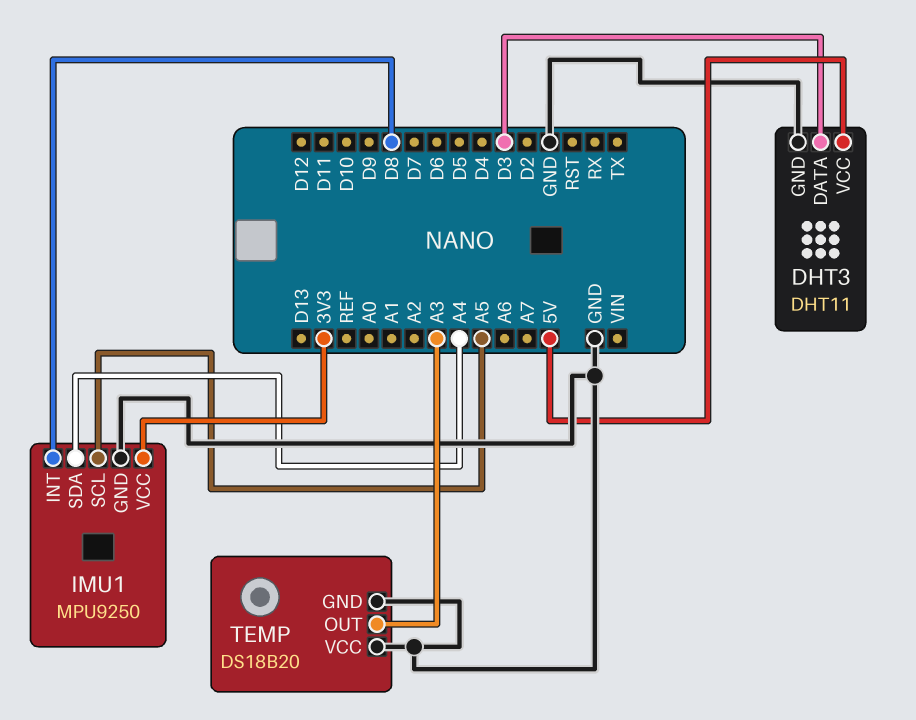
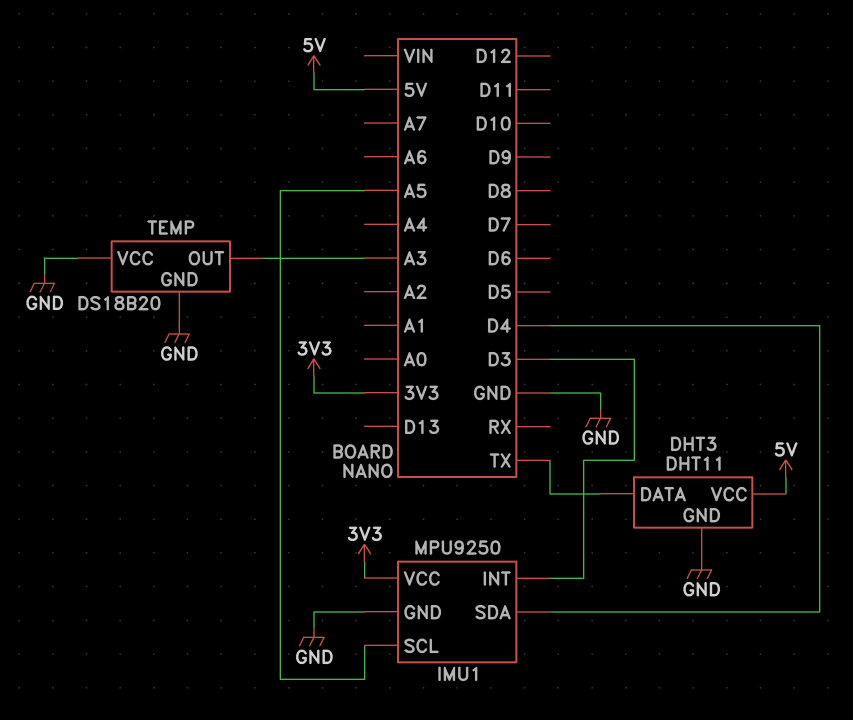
DHT3 pin DATA: D3 -> TX
IMU1 pin INT: D8 -> D3
IMU1 pin SDA: A4 -> D4

